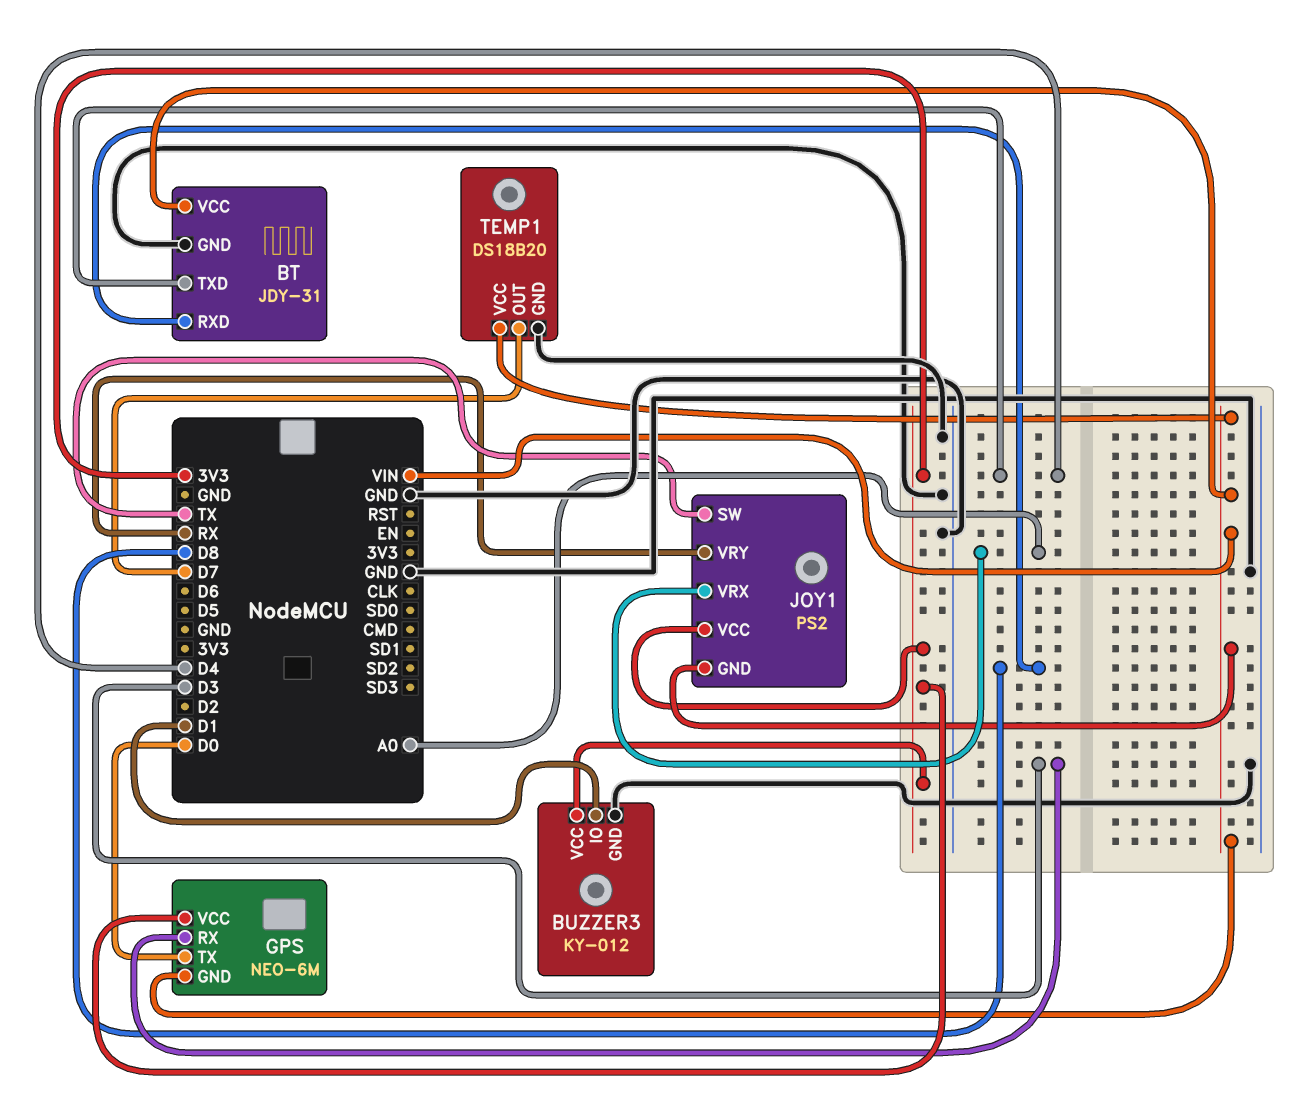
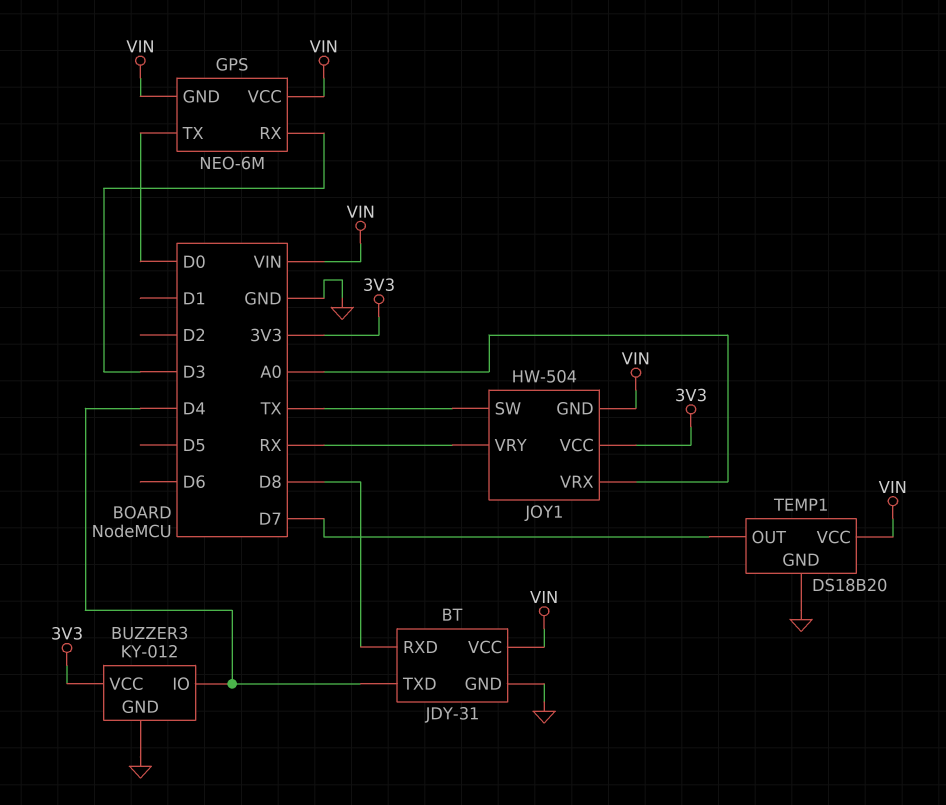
BUZZER3 pin IO: D1 -> D4
GPS pin VCC: 3V3 -> VIN
JOY1: PS2 -> HW-504

